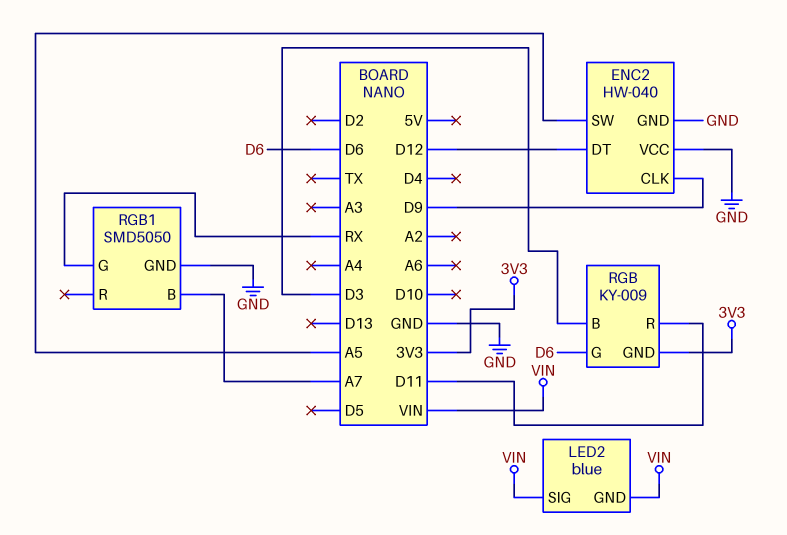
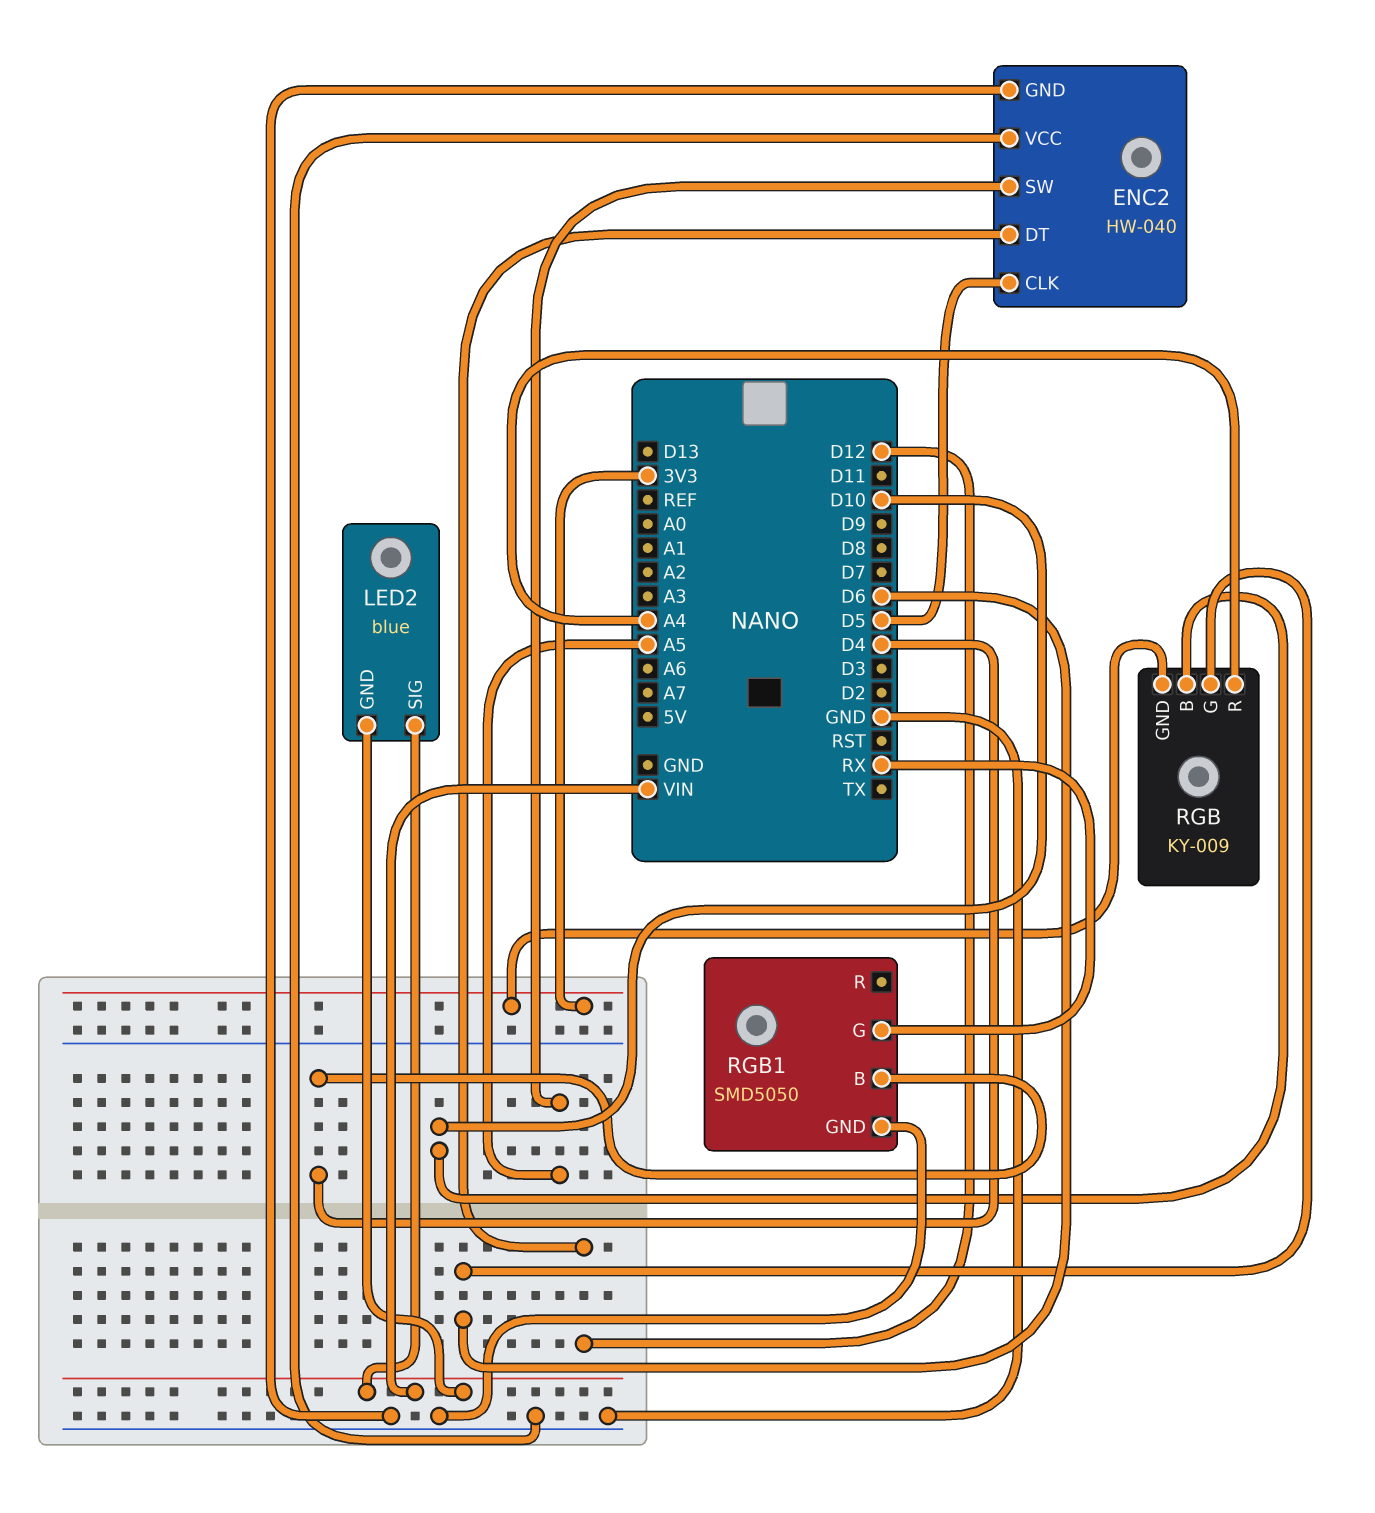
ENC2 pin CLK: D9 -> D5
RGB pin B: D3 -> D10
RGB pin R: D11 -> A4
RGB1 pin B: A7 -> D4

